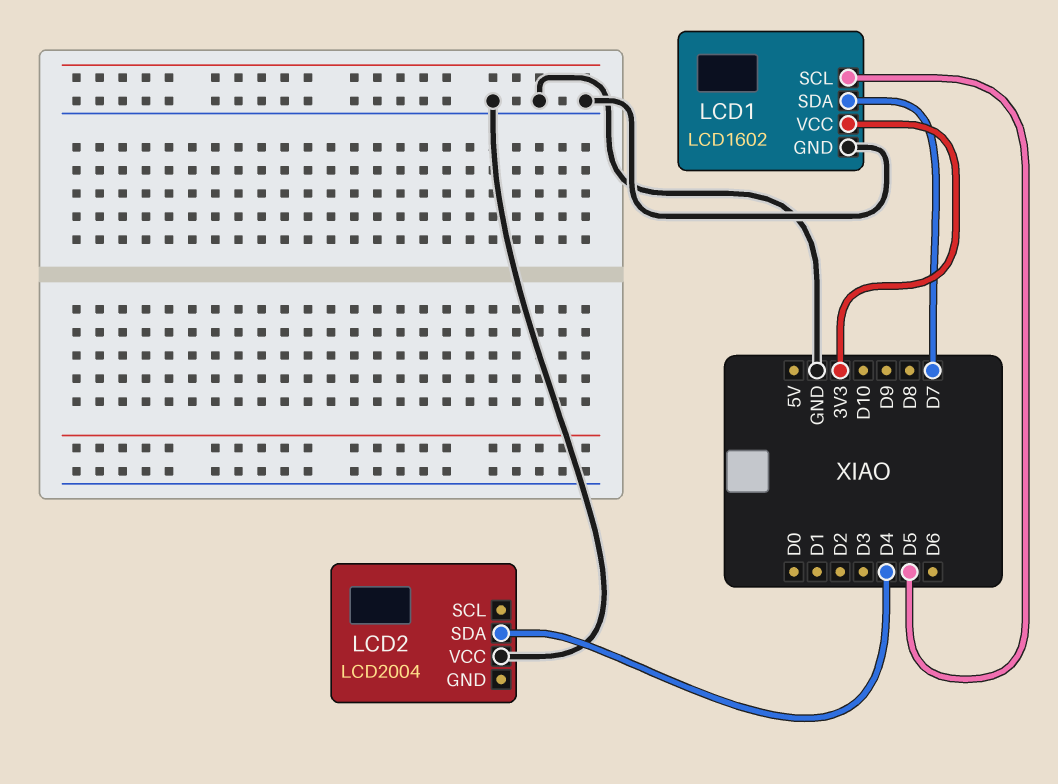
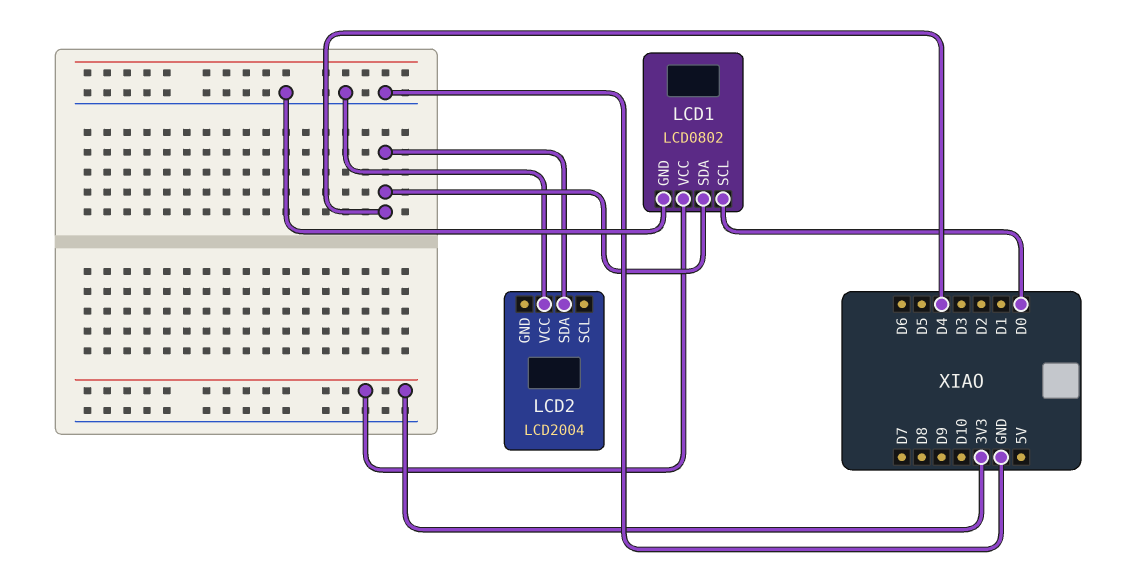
LCD1: LCD1602 -> LCD0802
LCD1 pin SCL: D5 -> D0
LCD1 pin SDA: D7 -> D4

